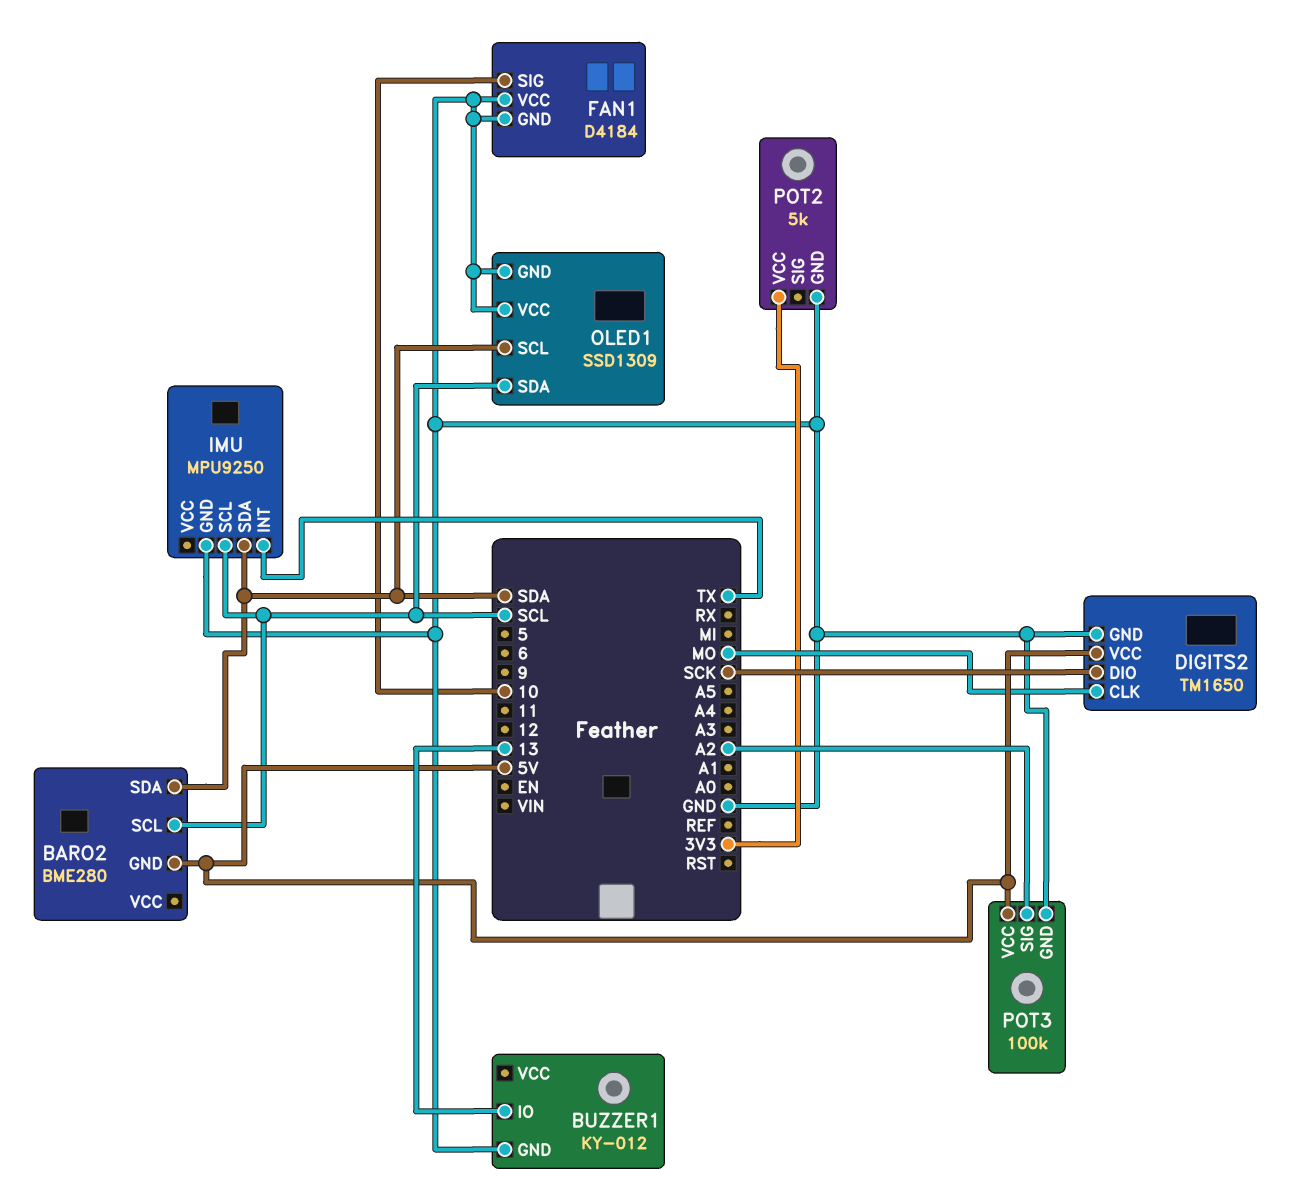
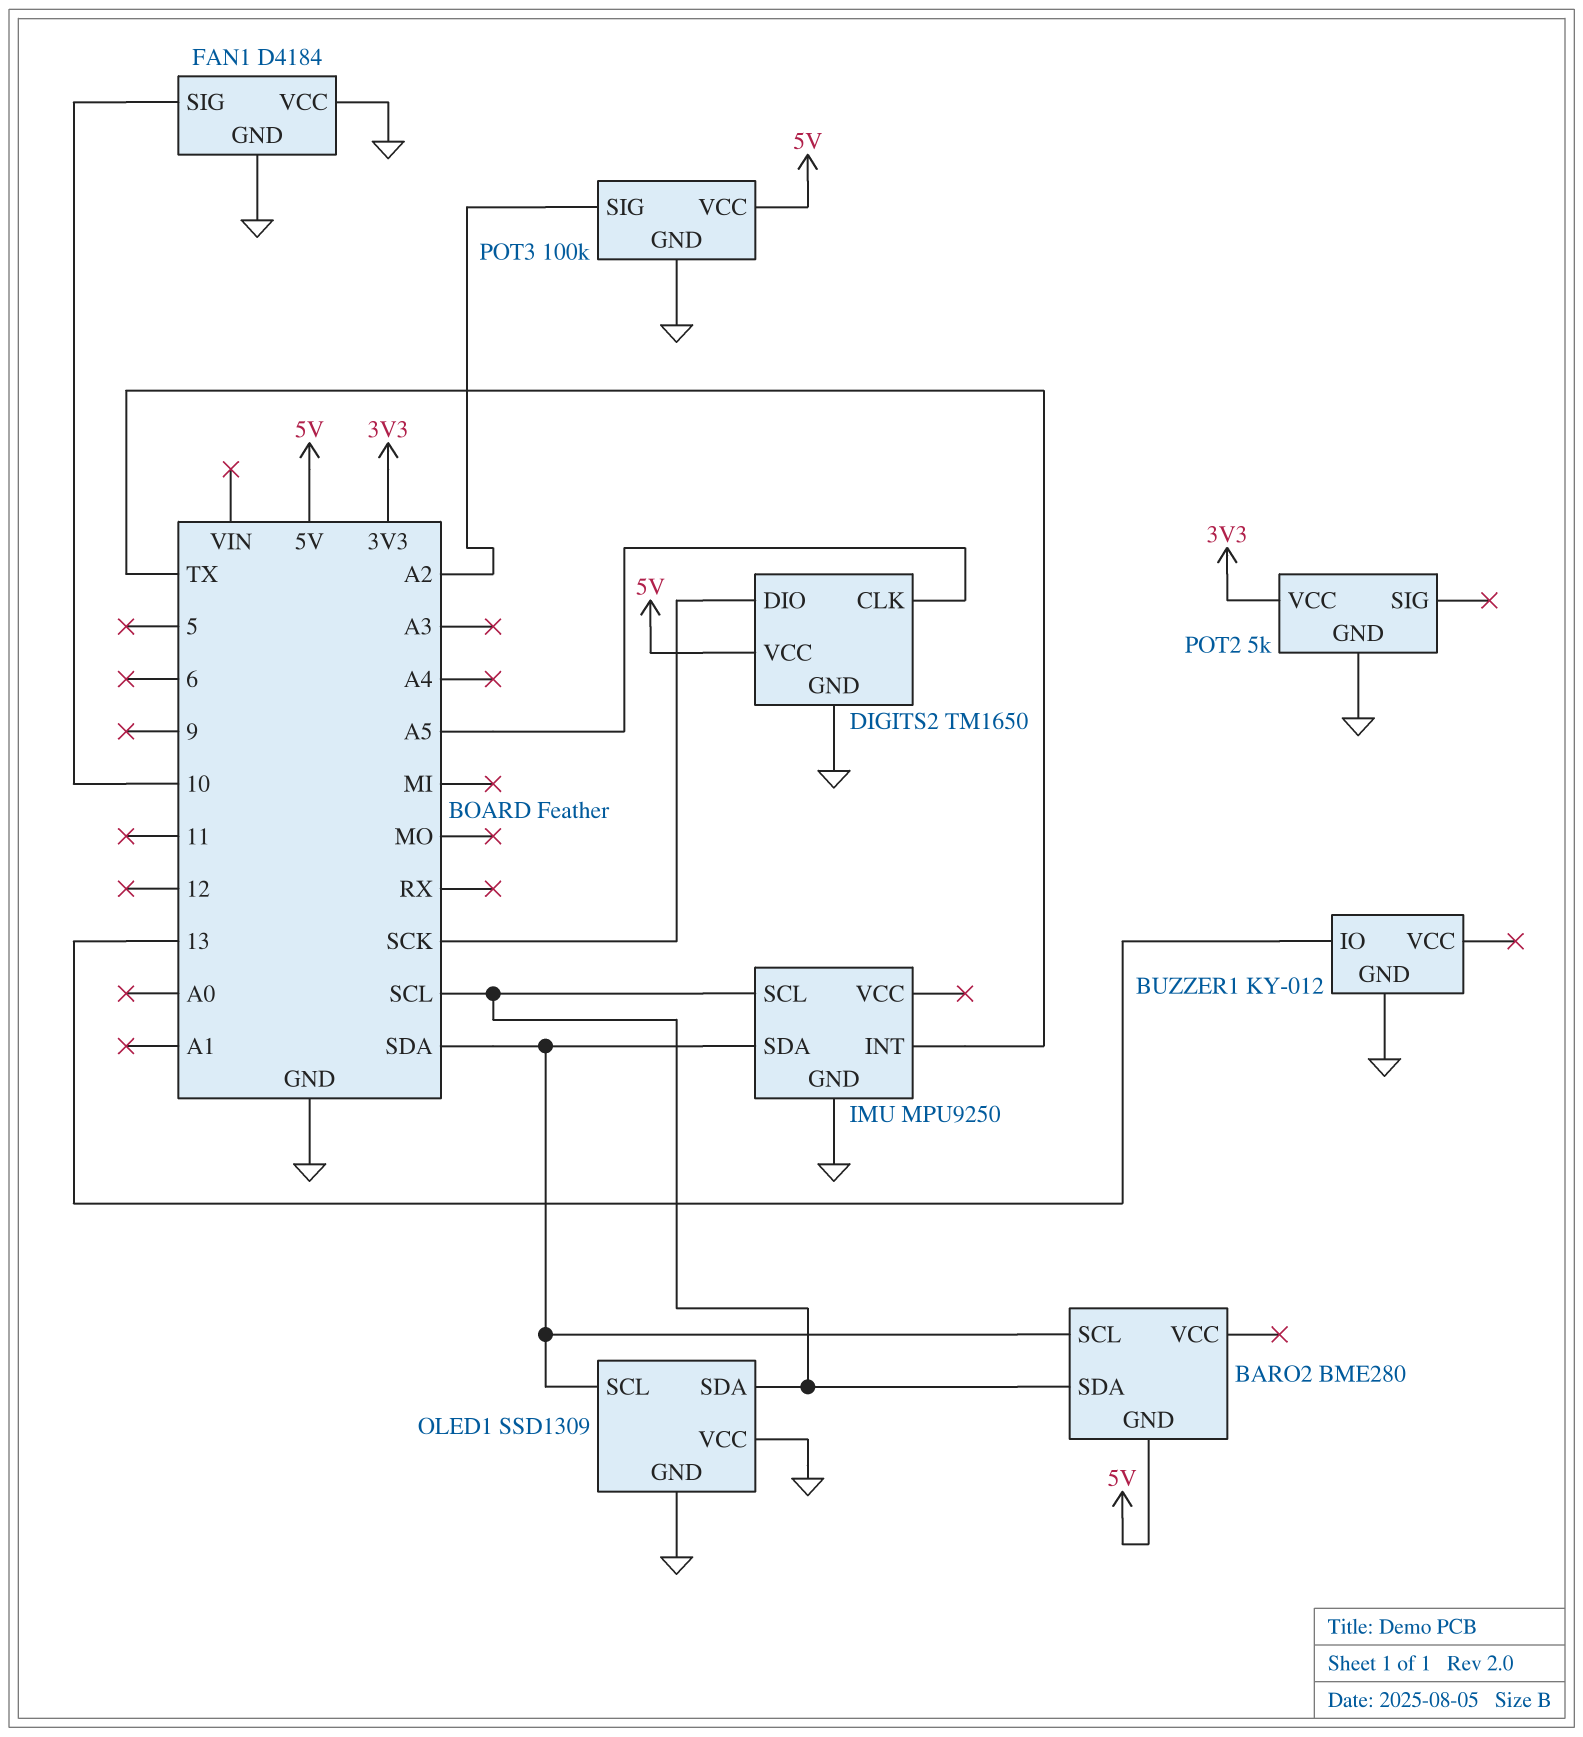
BARO2 pin SCL: SCL -> SDA
BARO2 pin SDA: SDA -> SCL
DIGITS2 pin CLK: MO -> A5

